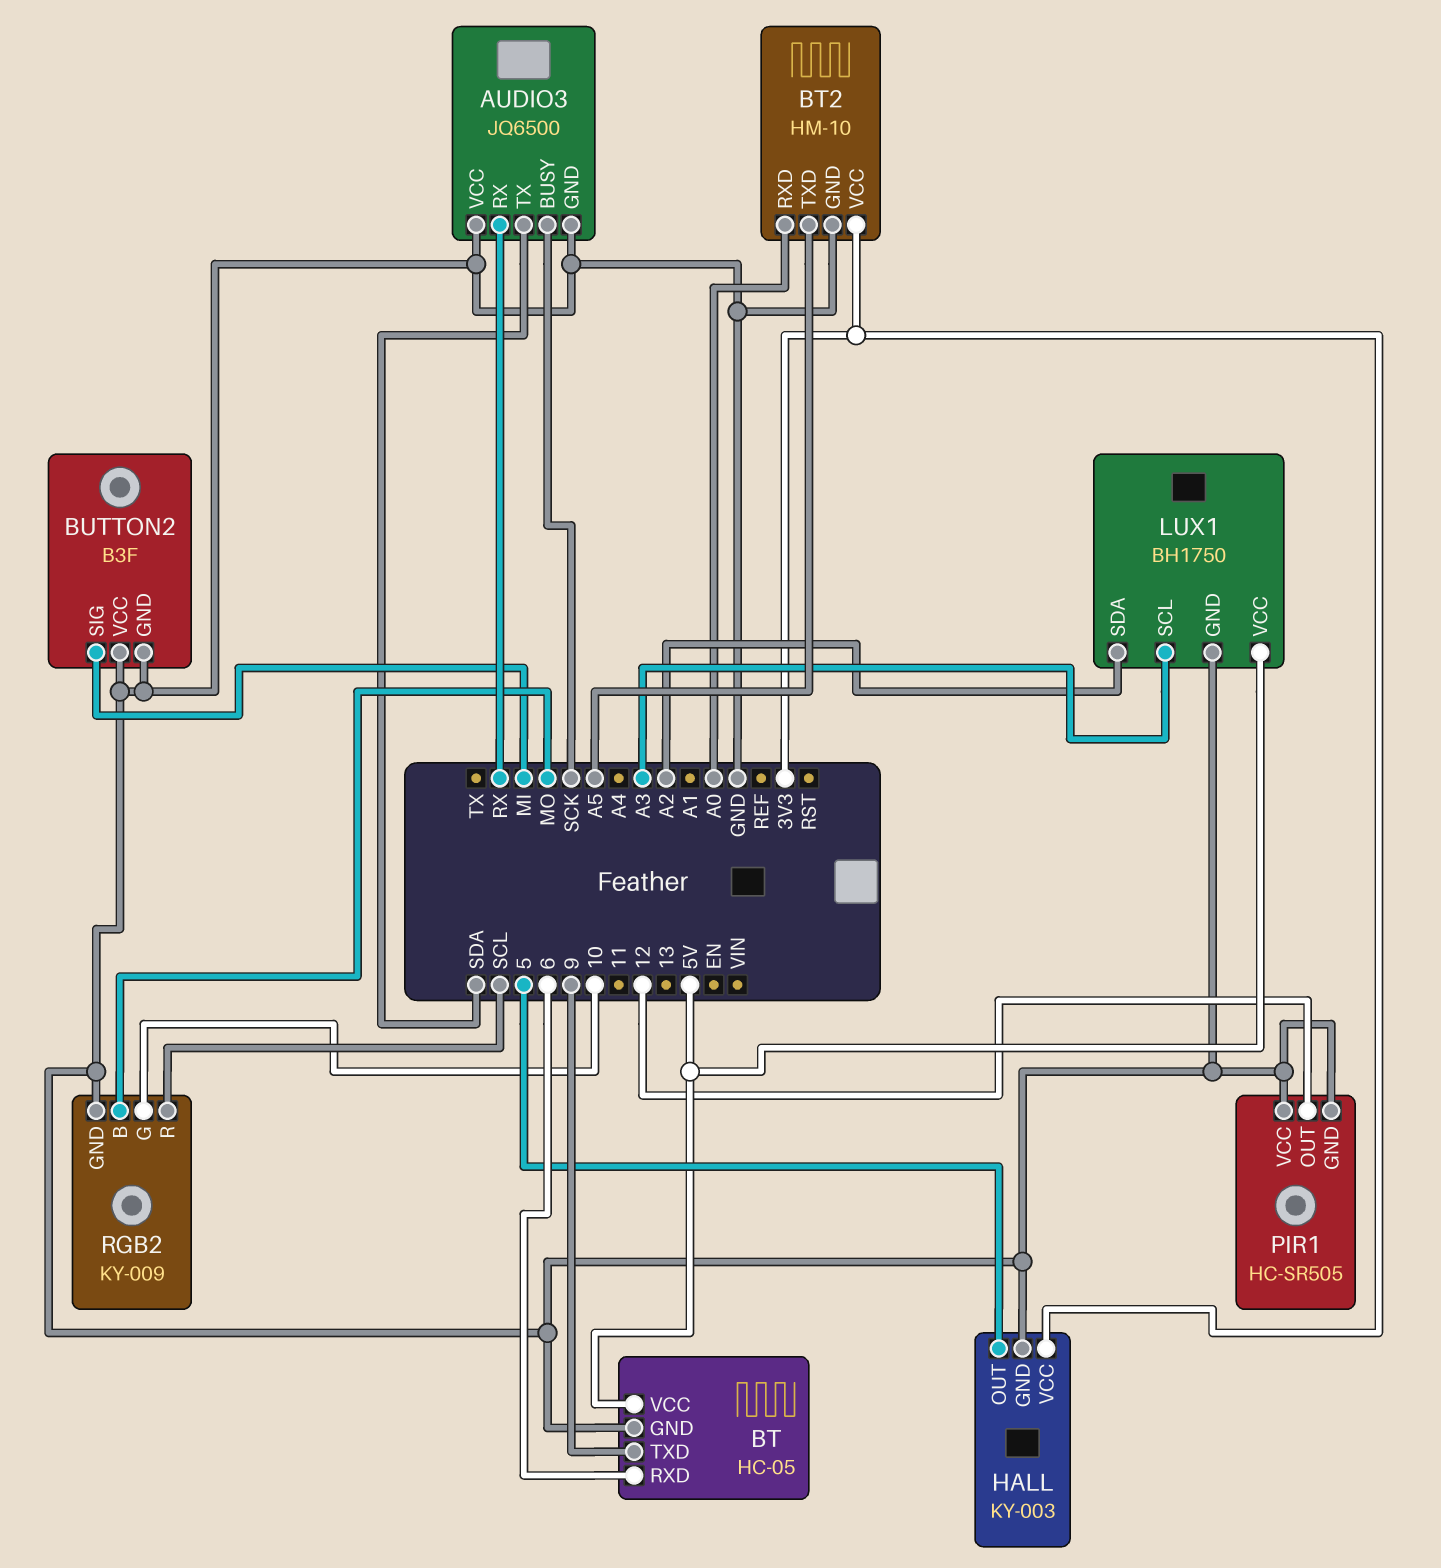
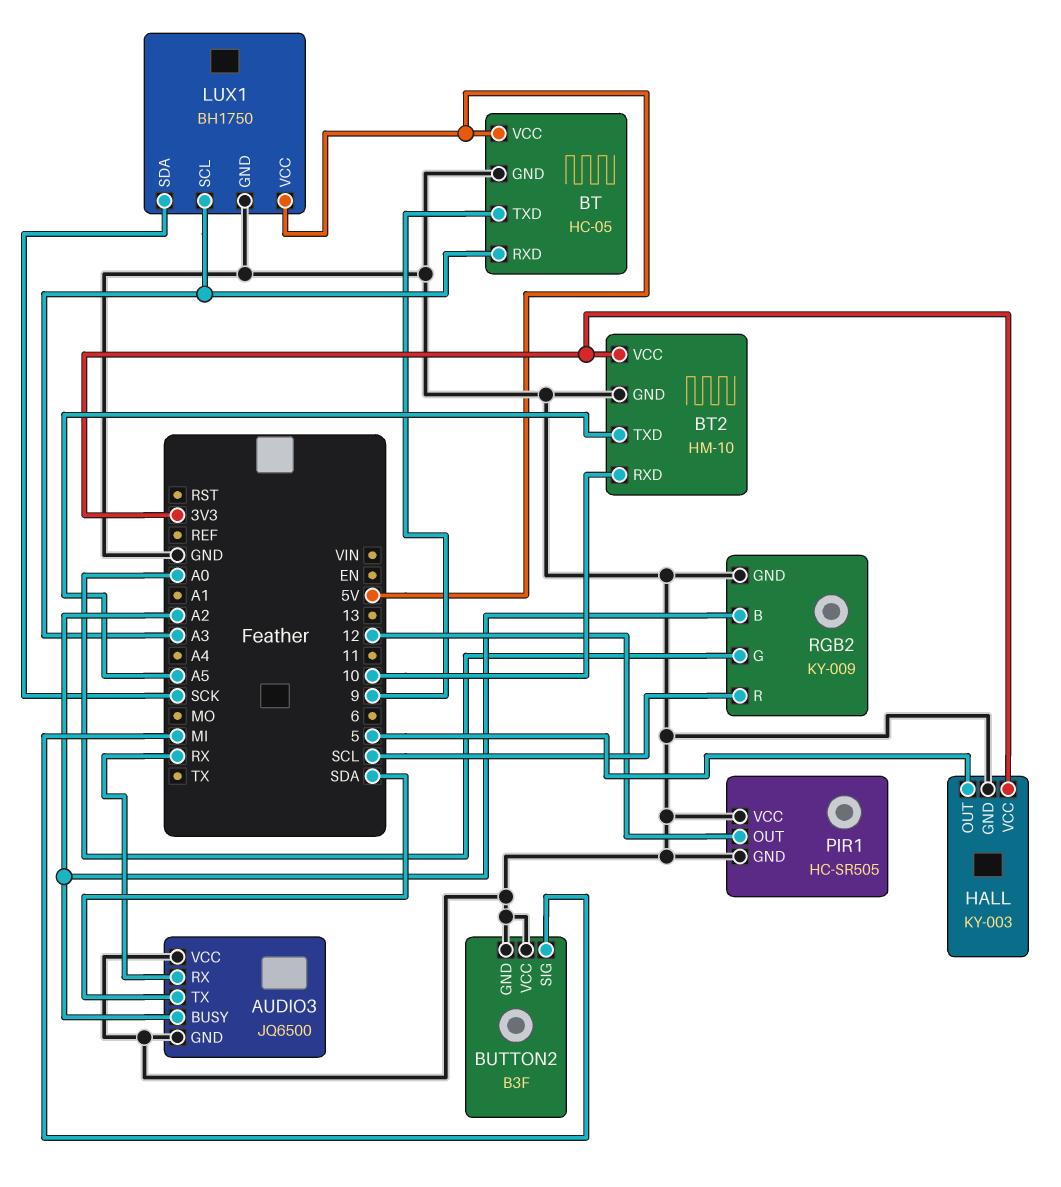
AUDIO3 pin BUSY: SCK -> A2
BT pin RXD: 6 -> A3
BT2 pin RXD: A0 -> 10
LUX1 pin SDA: A2 -> SCK
RGB2 pin B: MO -> A2
RGB2 pin G: 10 -> A0

